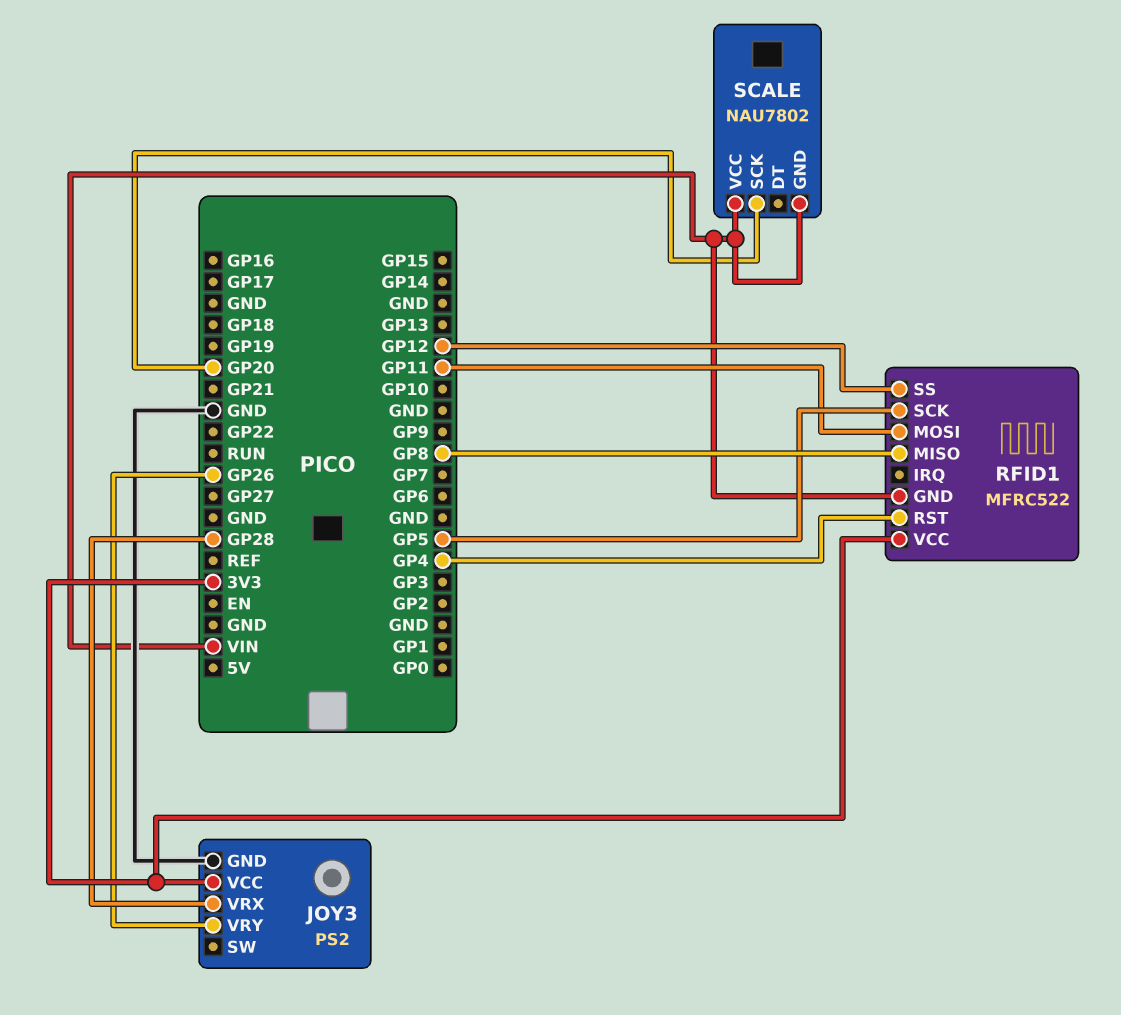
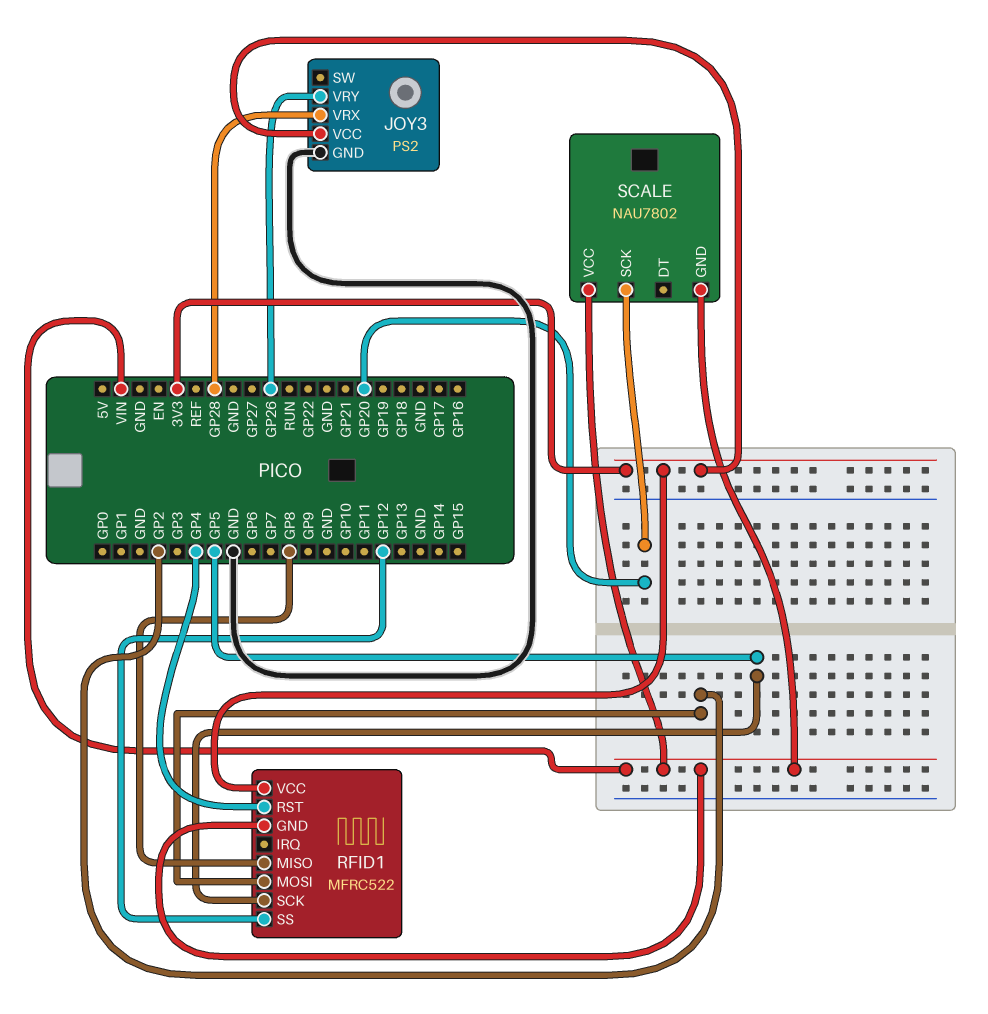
RFID1 pin MOSI: GP11 -> GP2

